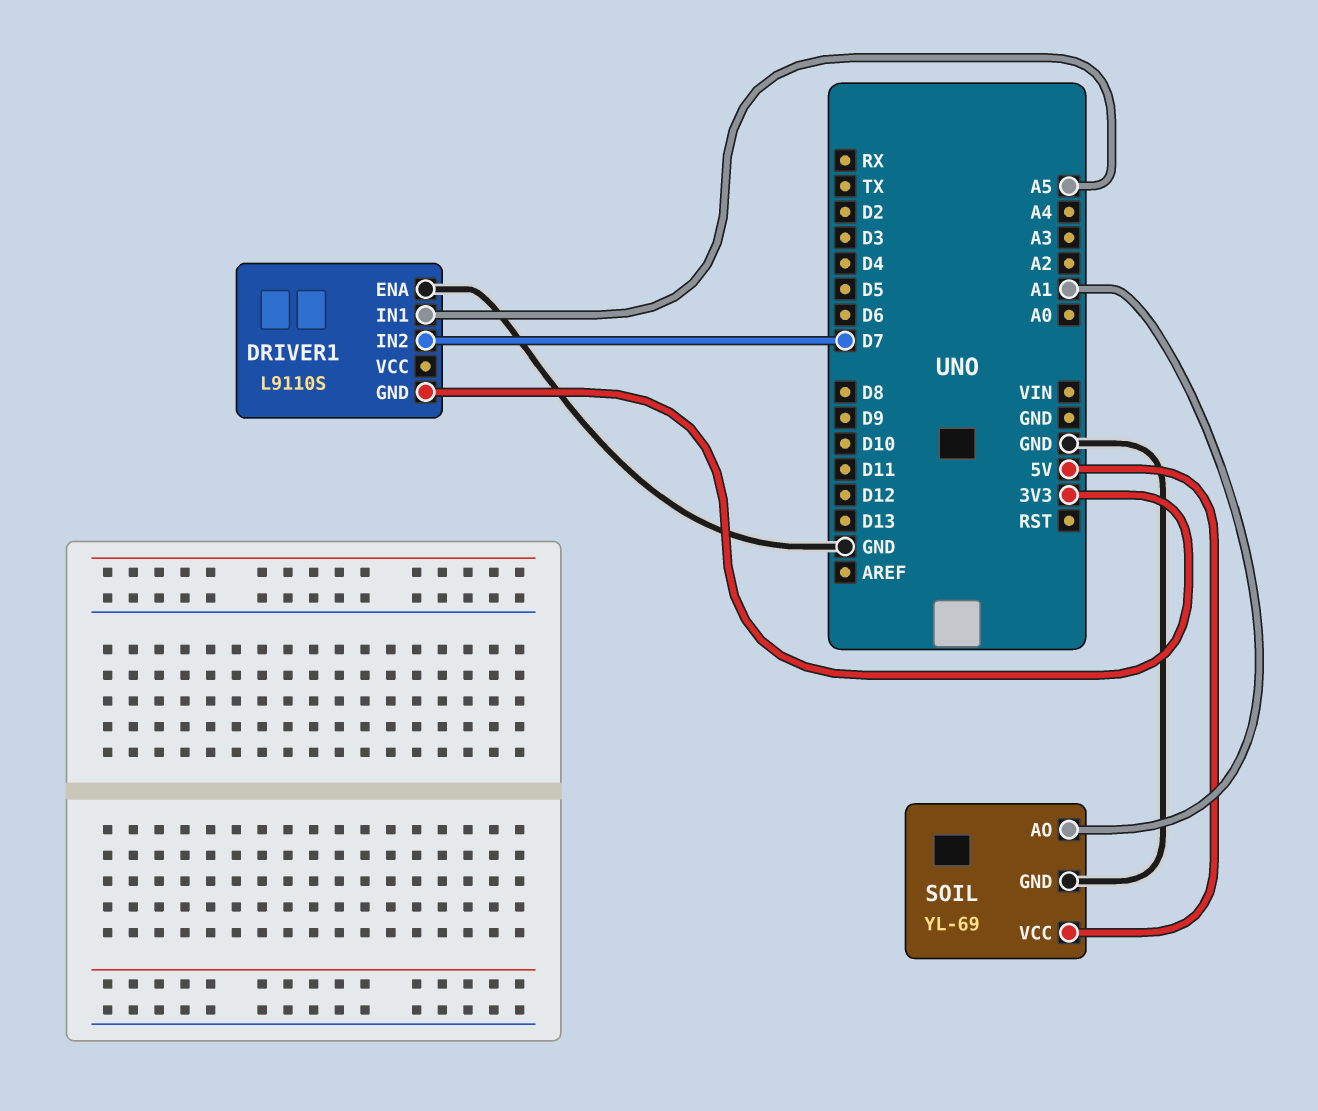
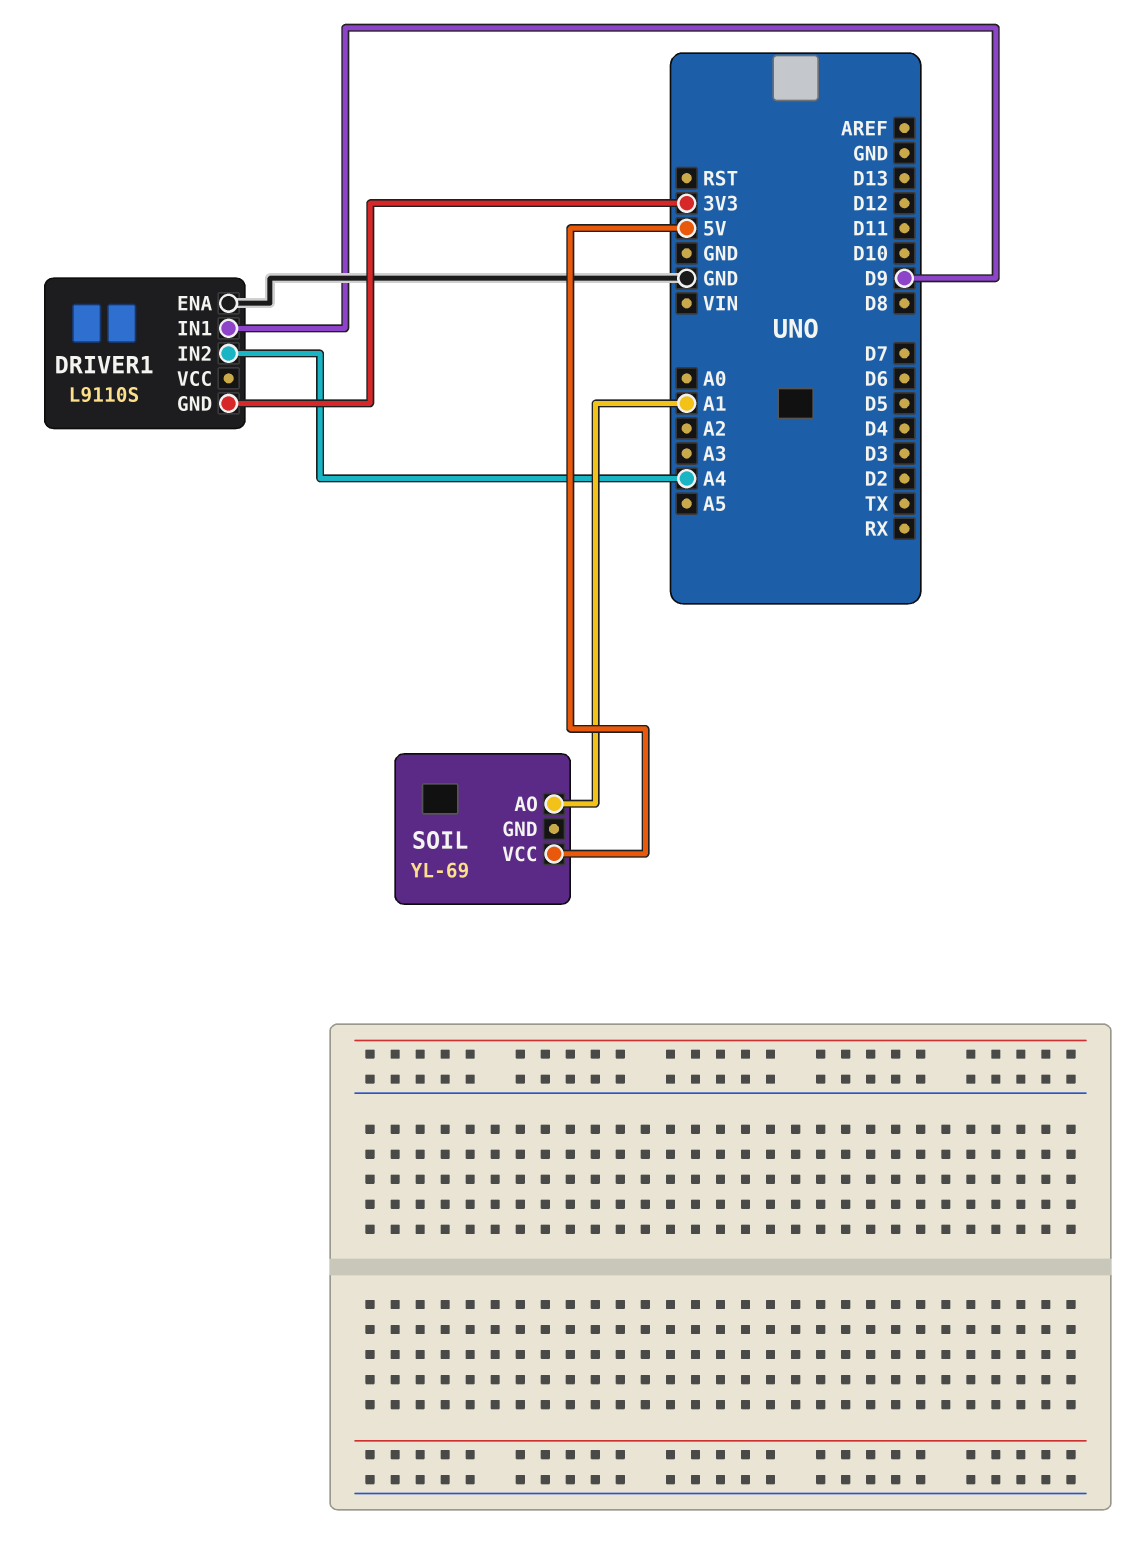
DRIVER1 pin IN1: A5 -> D9
DRIVER1 pin IN2: D7 -> A4
SOIL pin GND: GND -> none

